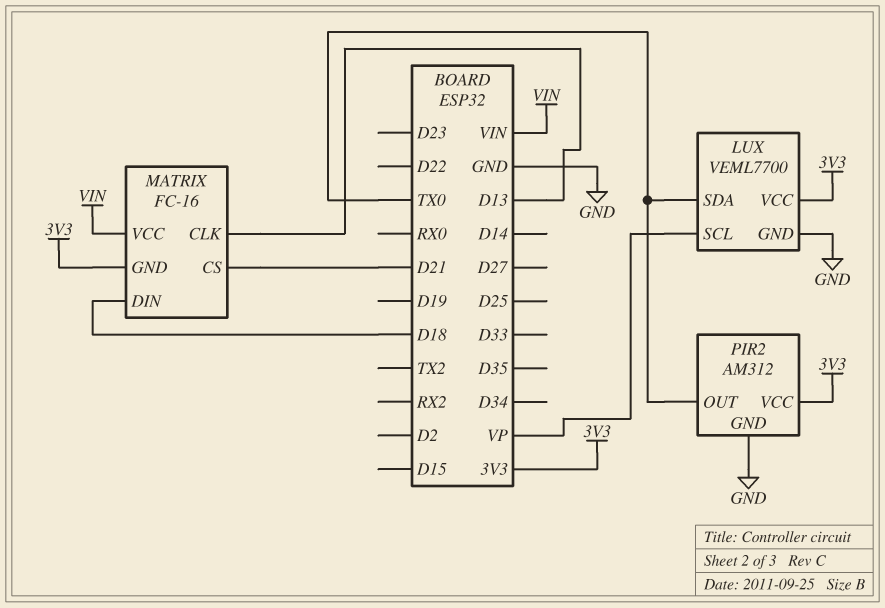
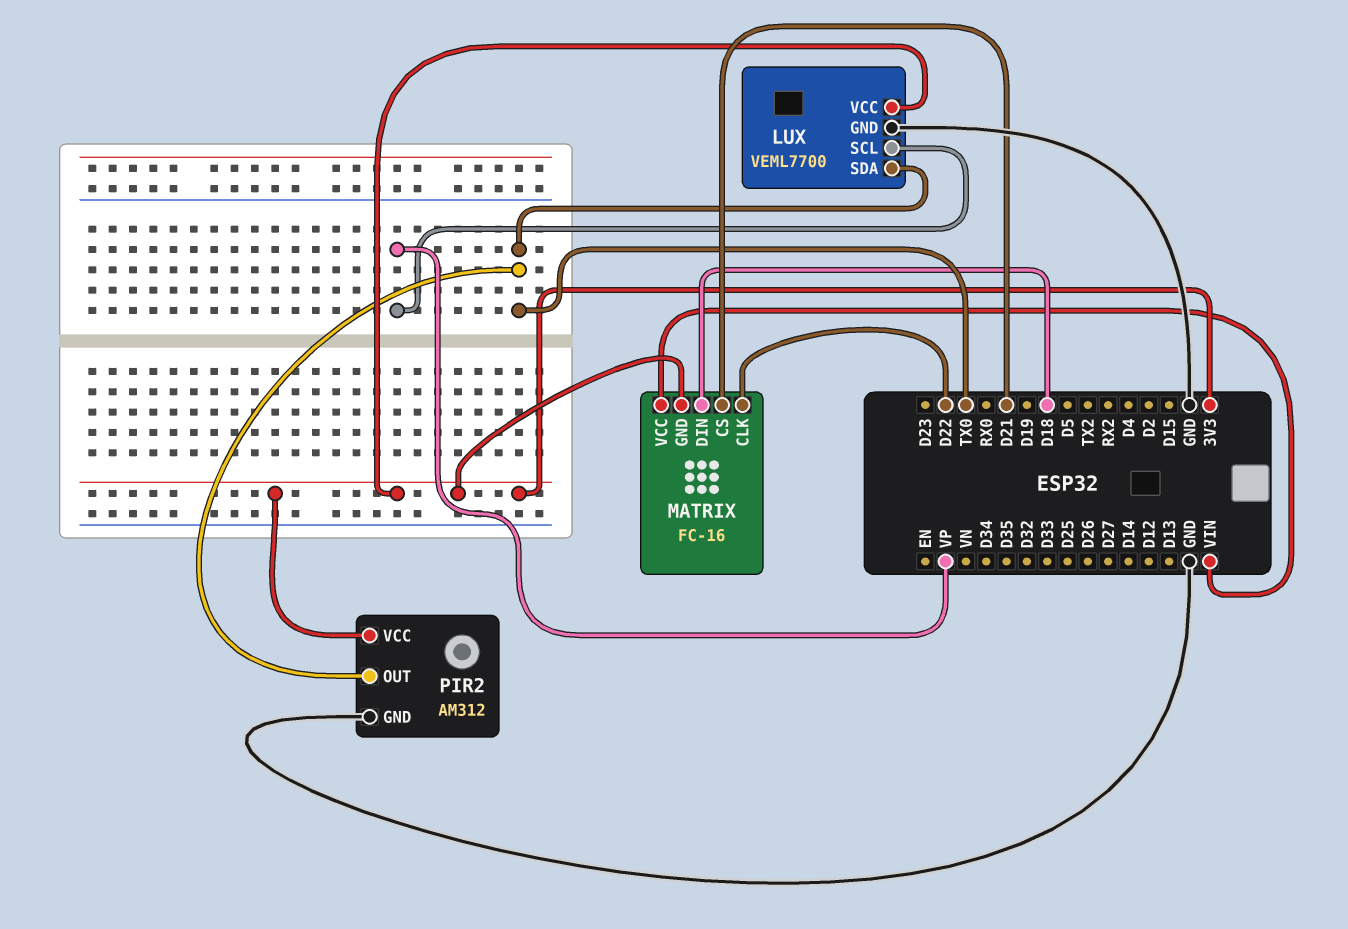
MATRIX pin CLK: D13 -> D22

